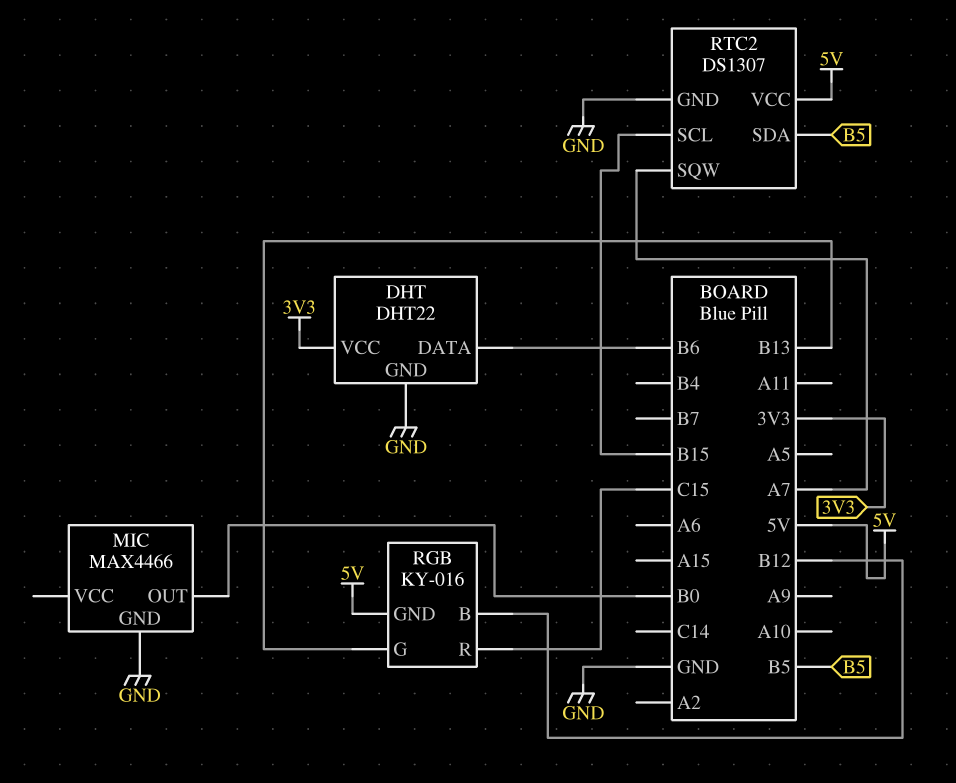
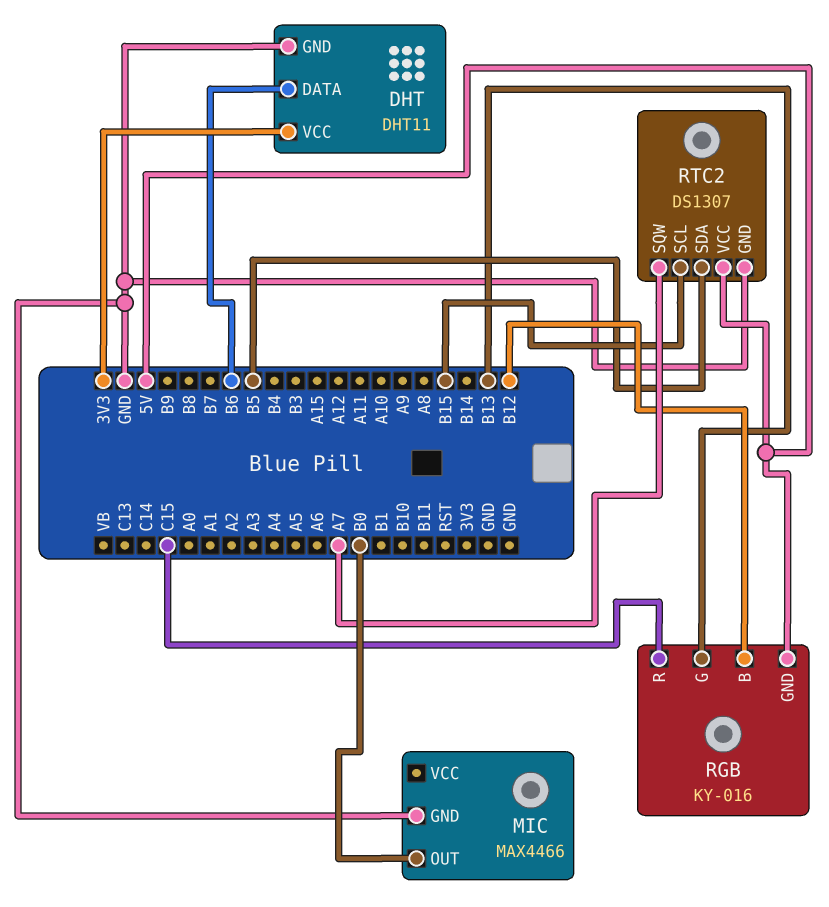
DHT: DHT22 -> DHT11

